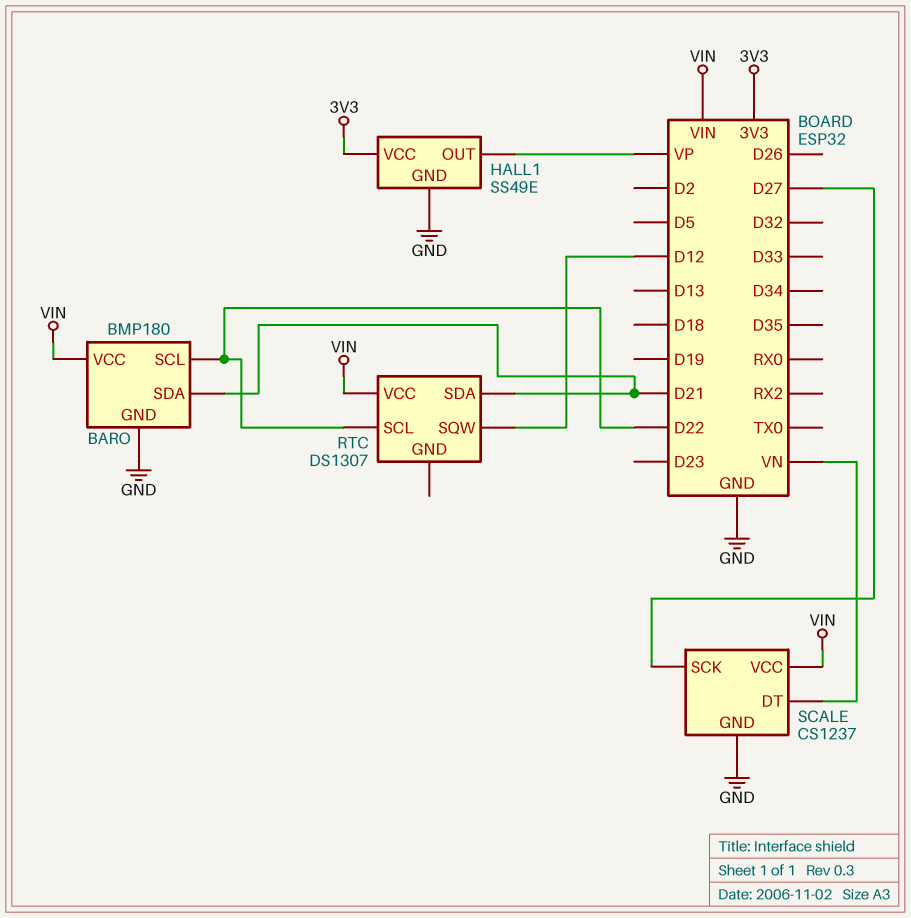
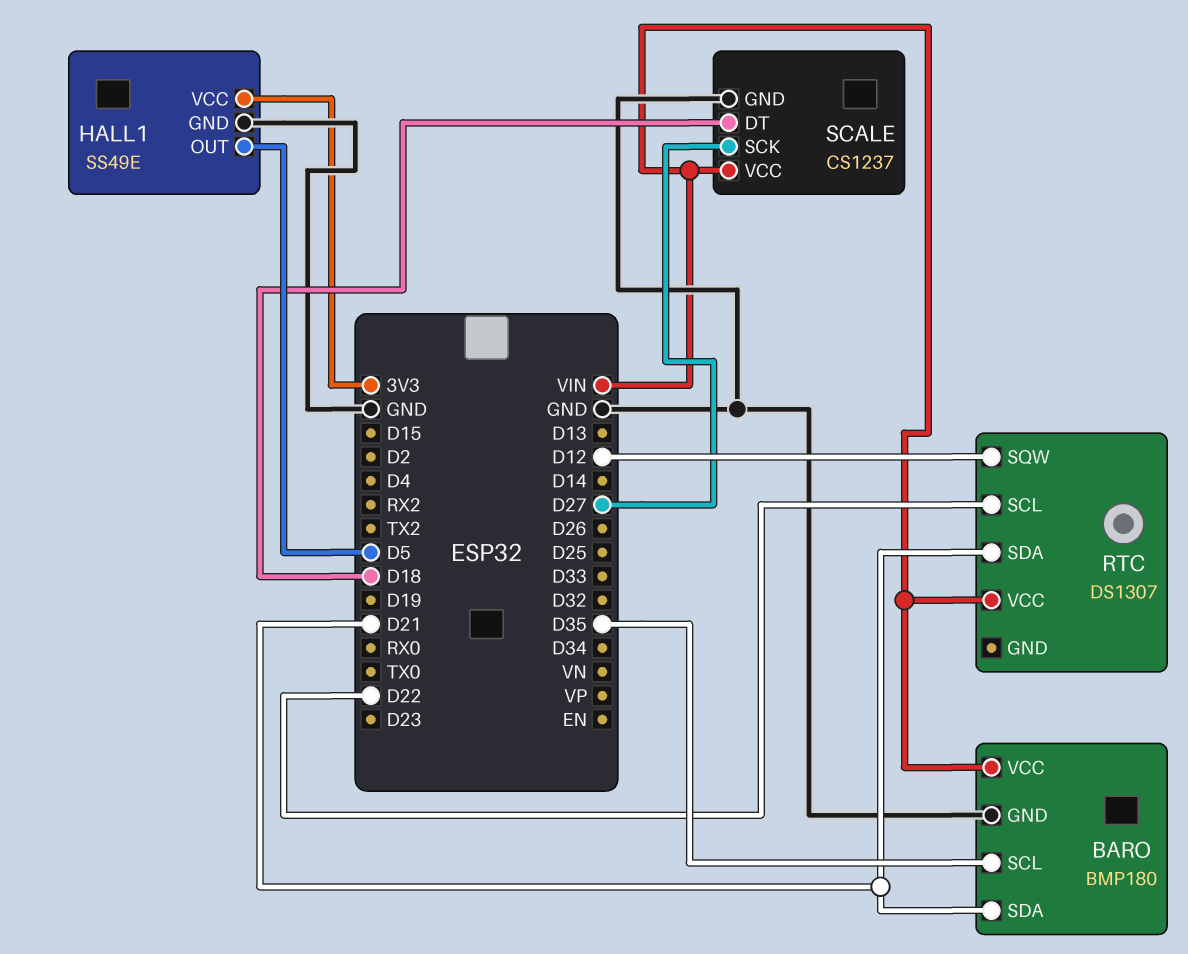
BARO pin SCL: D22 -> D35
HALL1 pin OUT: VP -> D5
SCALE pin DT: VN -> D18

